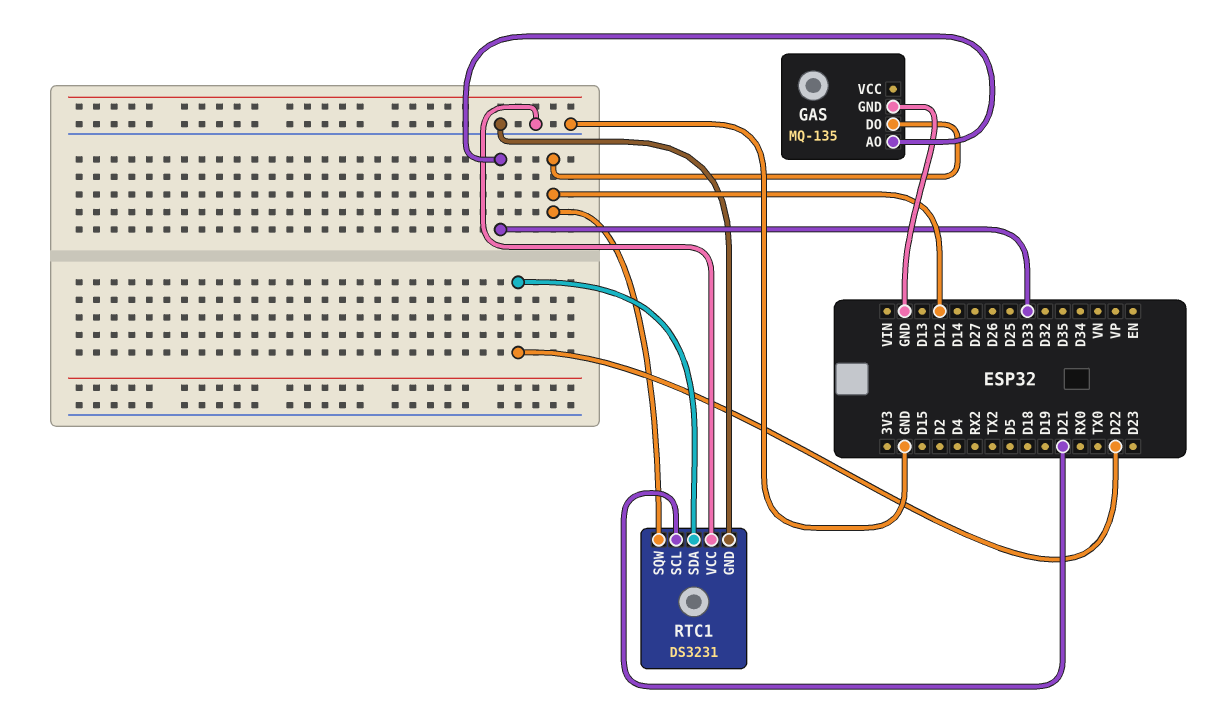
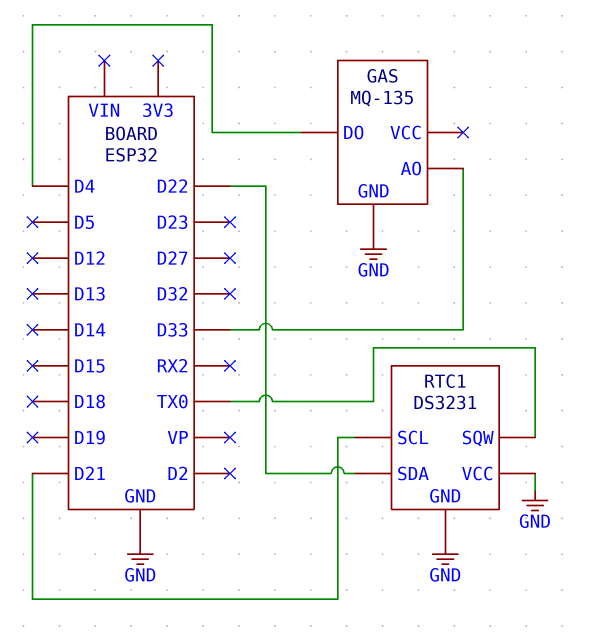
GAS pin DO: D12 -> D4
RTC1 pin SQW: D12 -> TX0

